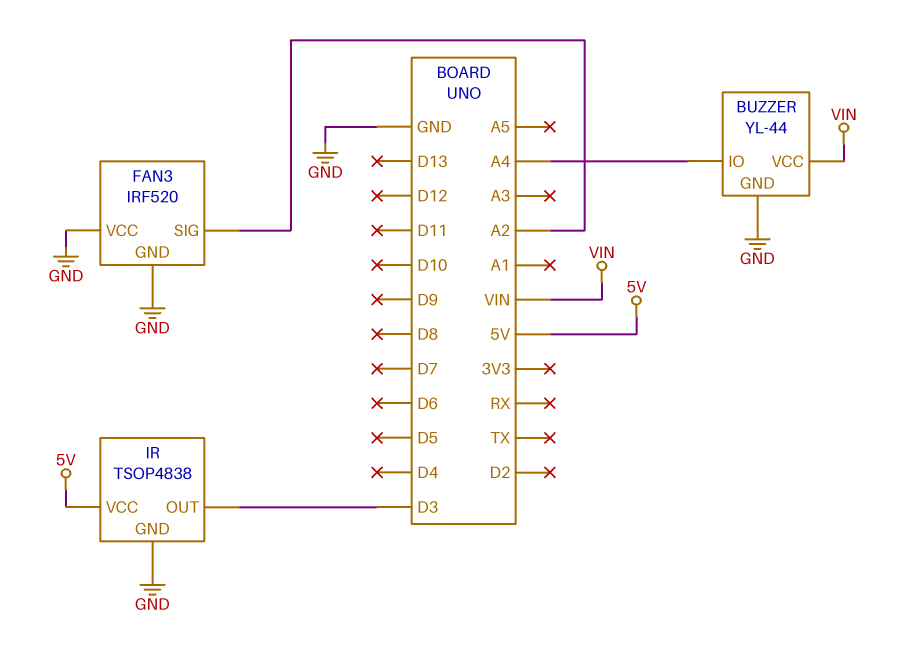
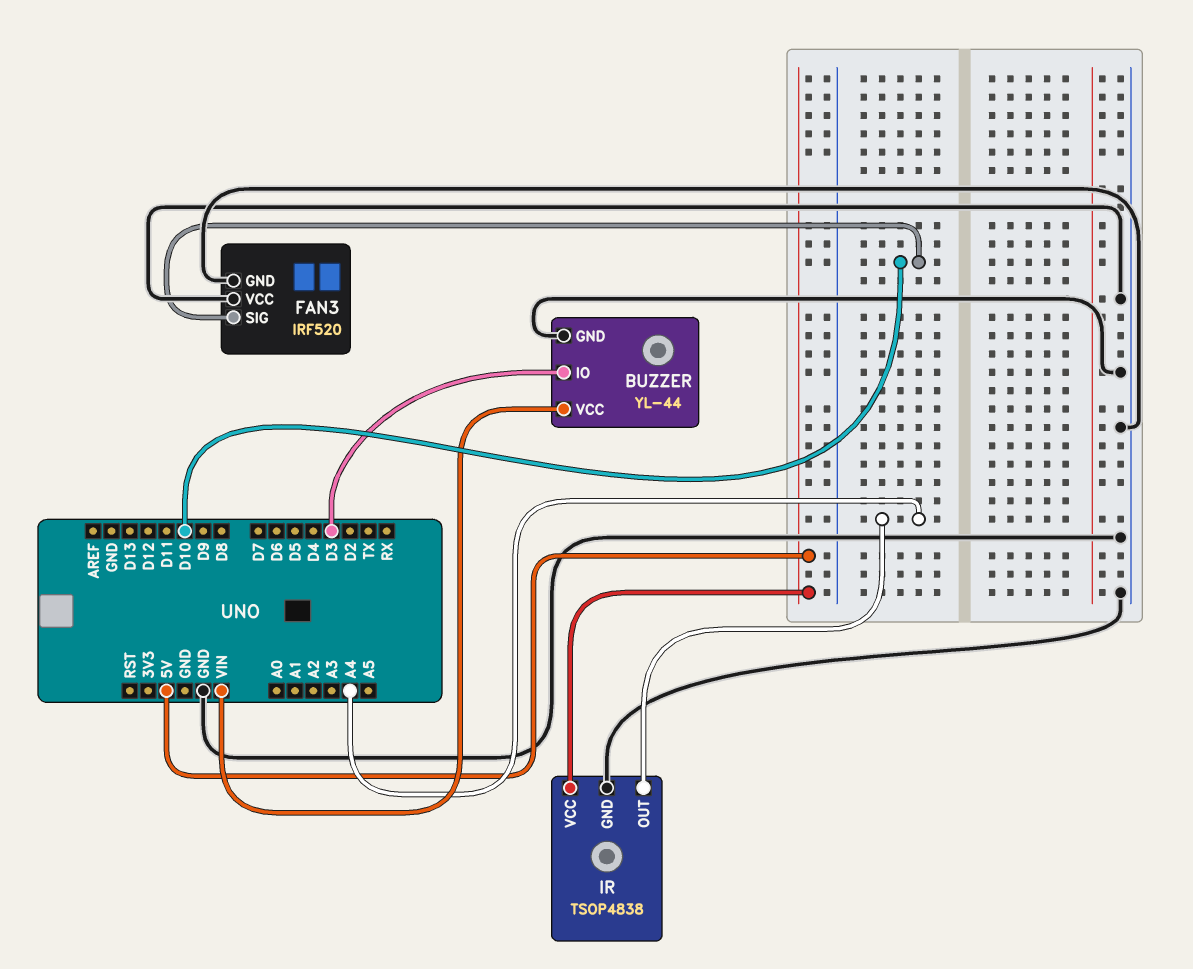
BUZZER pin IO: A4 -> D3
FAN3 pin SIG: A2 -> D10
IR pin OUT: D3 -> A4

